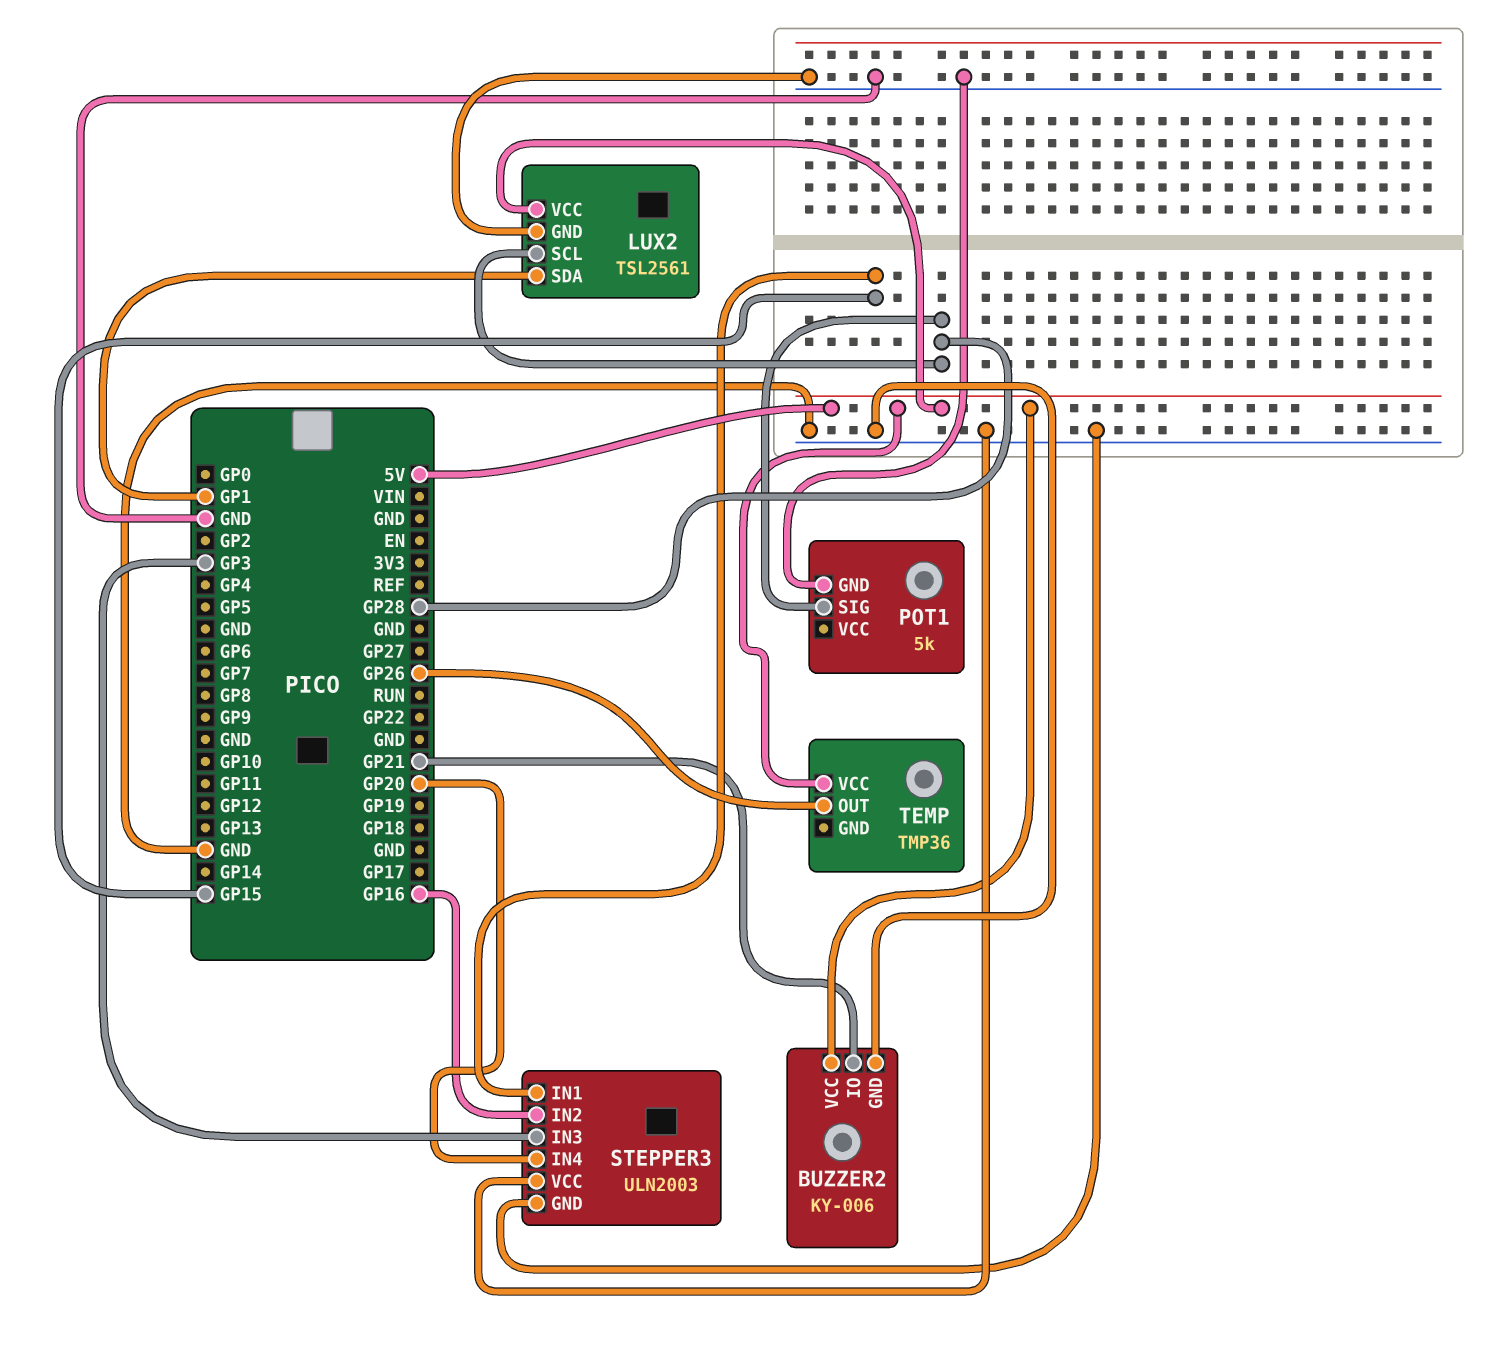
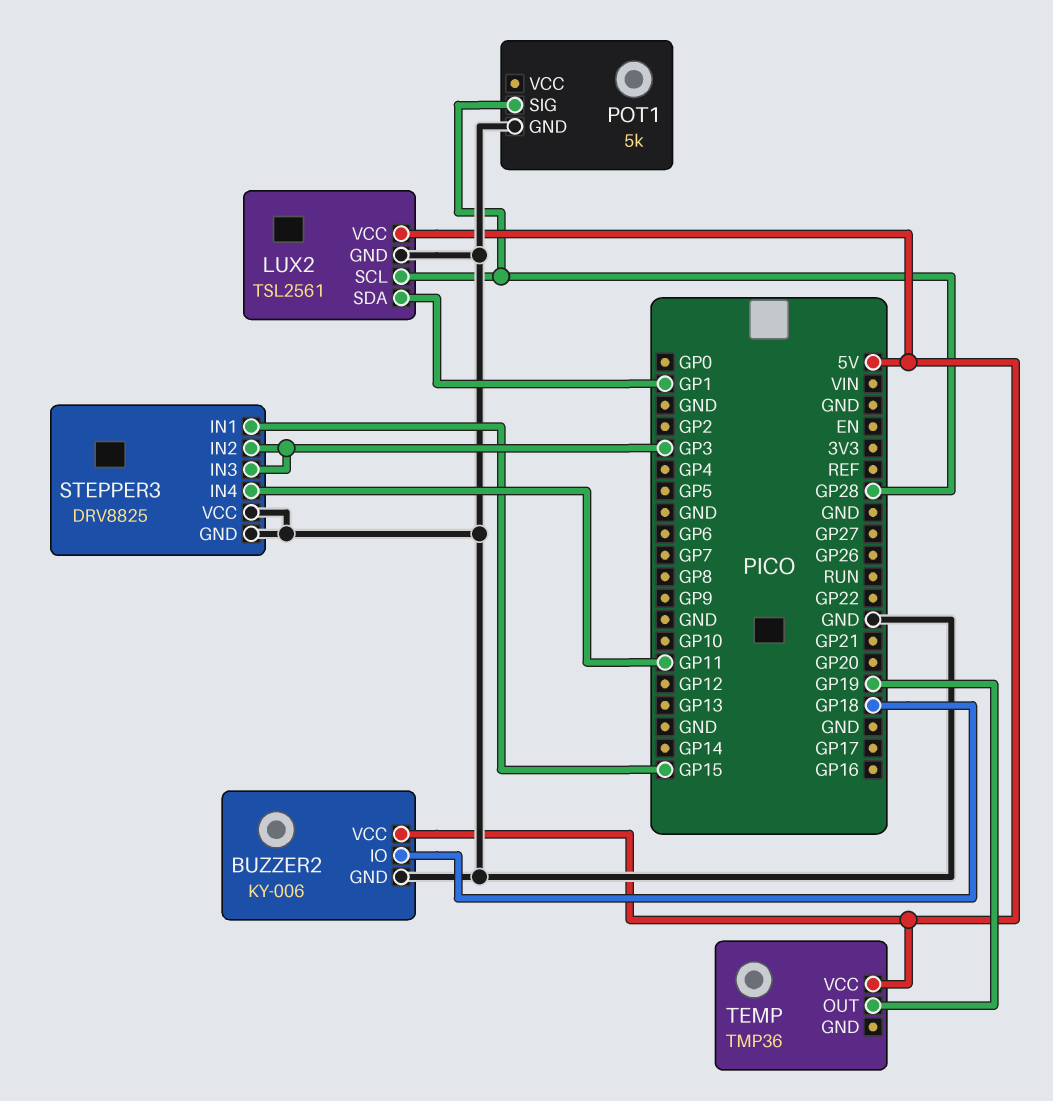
BUZZER2 pin IO: GP21 -> GP18
STEPPER3: ULN2003 -> DRV8825
STEPPER3 pin IN2: GP16 -> GP3
STEPPER3 pin IN4: GP20 -> GP11
TEMP pin OUT: GP26 -> GP19

